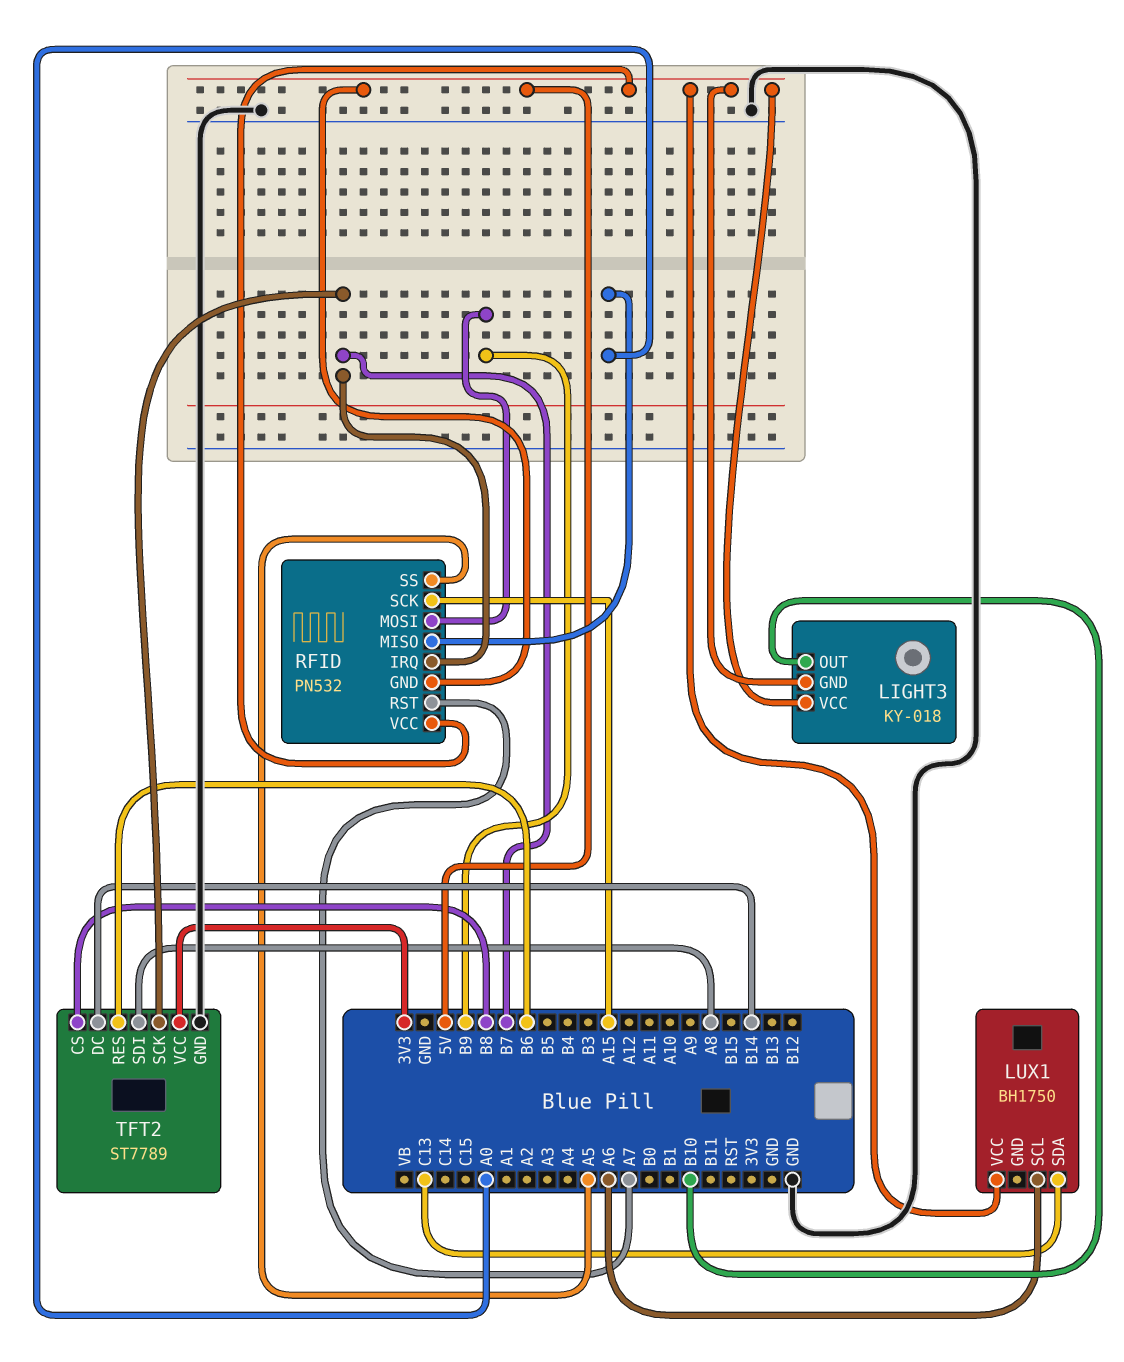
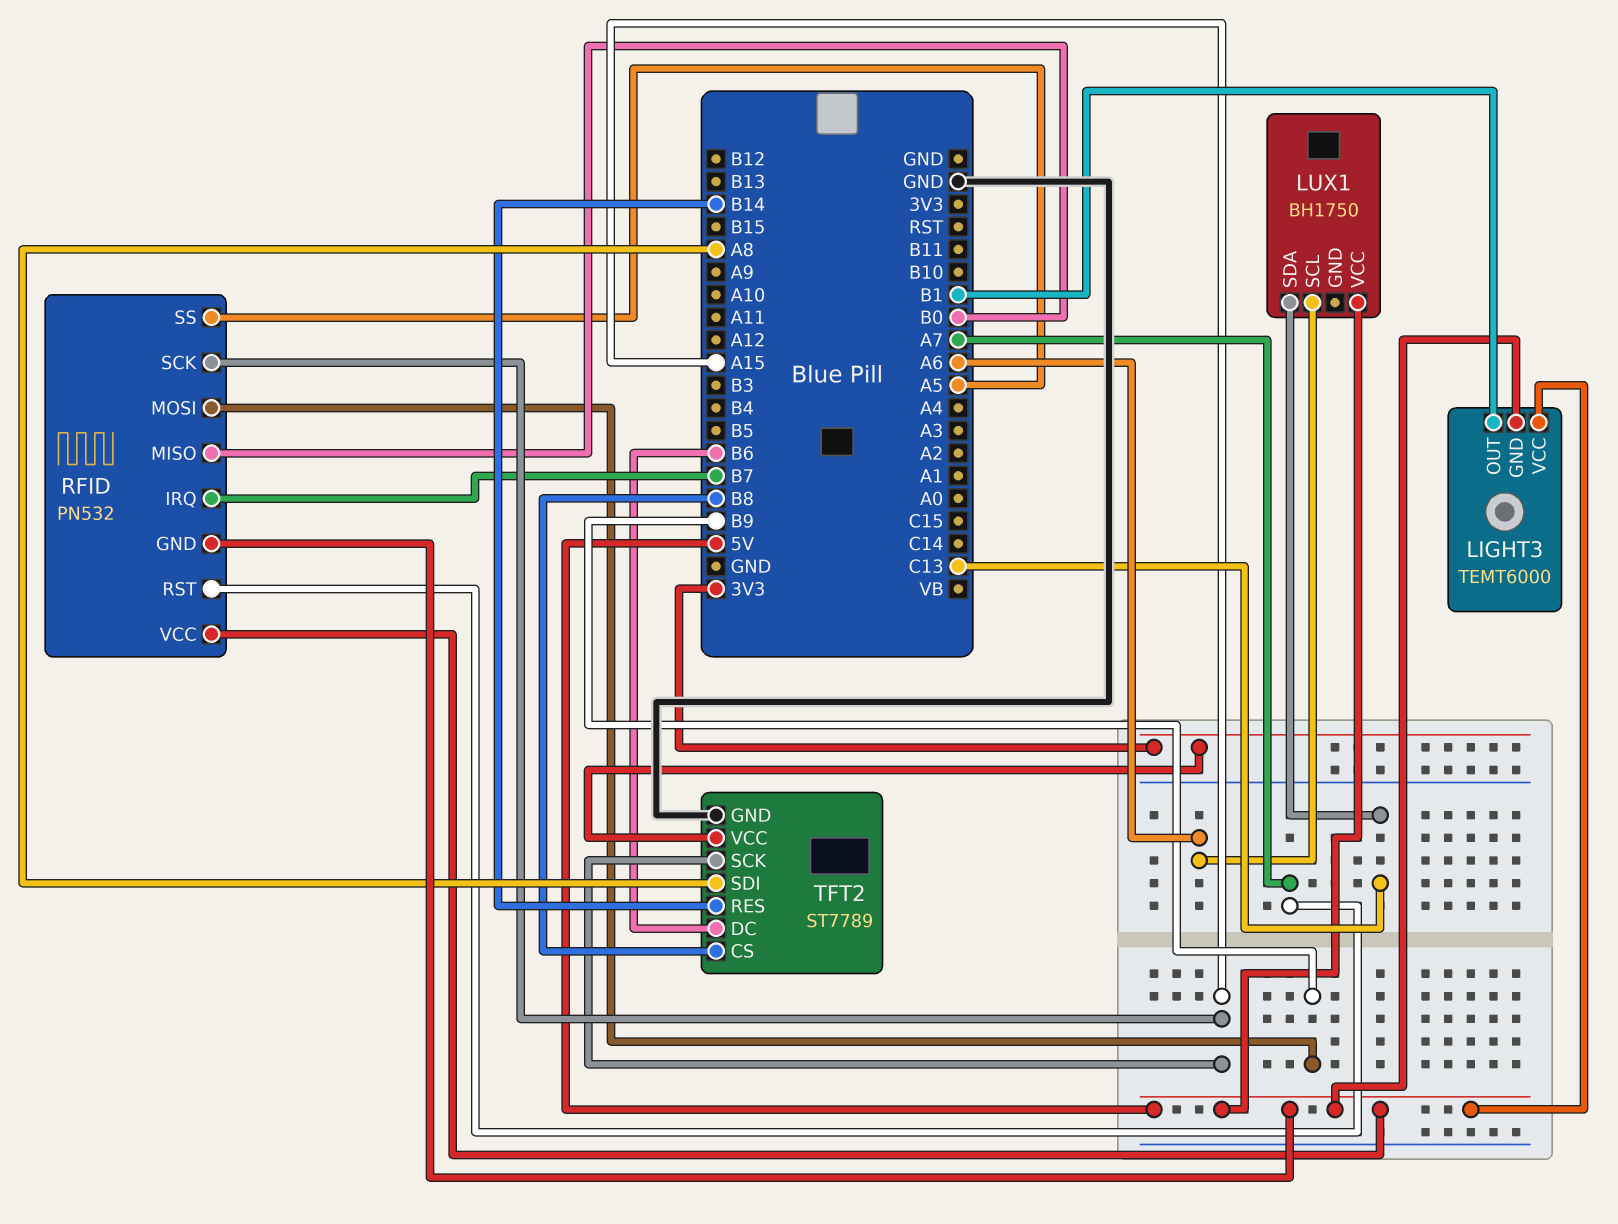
LIGHT3: KY-018 -> TEMT6000
LIGHT3 pin OUT: B10 -> B1
RFID pin MISO: A0 -> B0
TFT2 pin DC: B14 -> B6
TFT2 pin RES: B6 -> B14
TFT2 pin SCK: B7 -> A15

